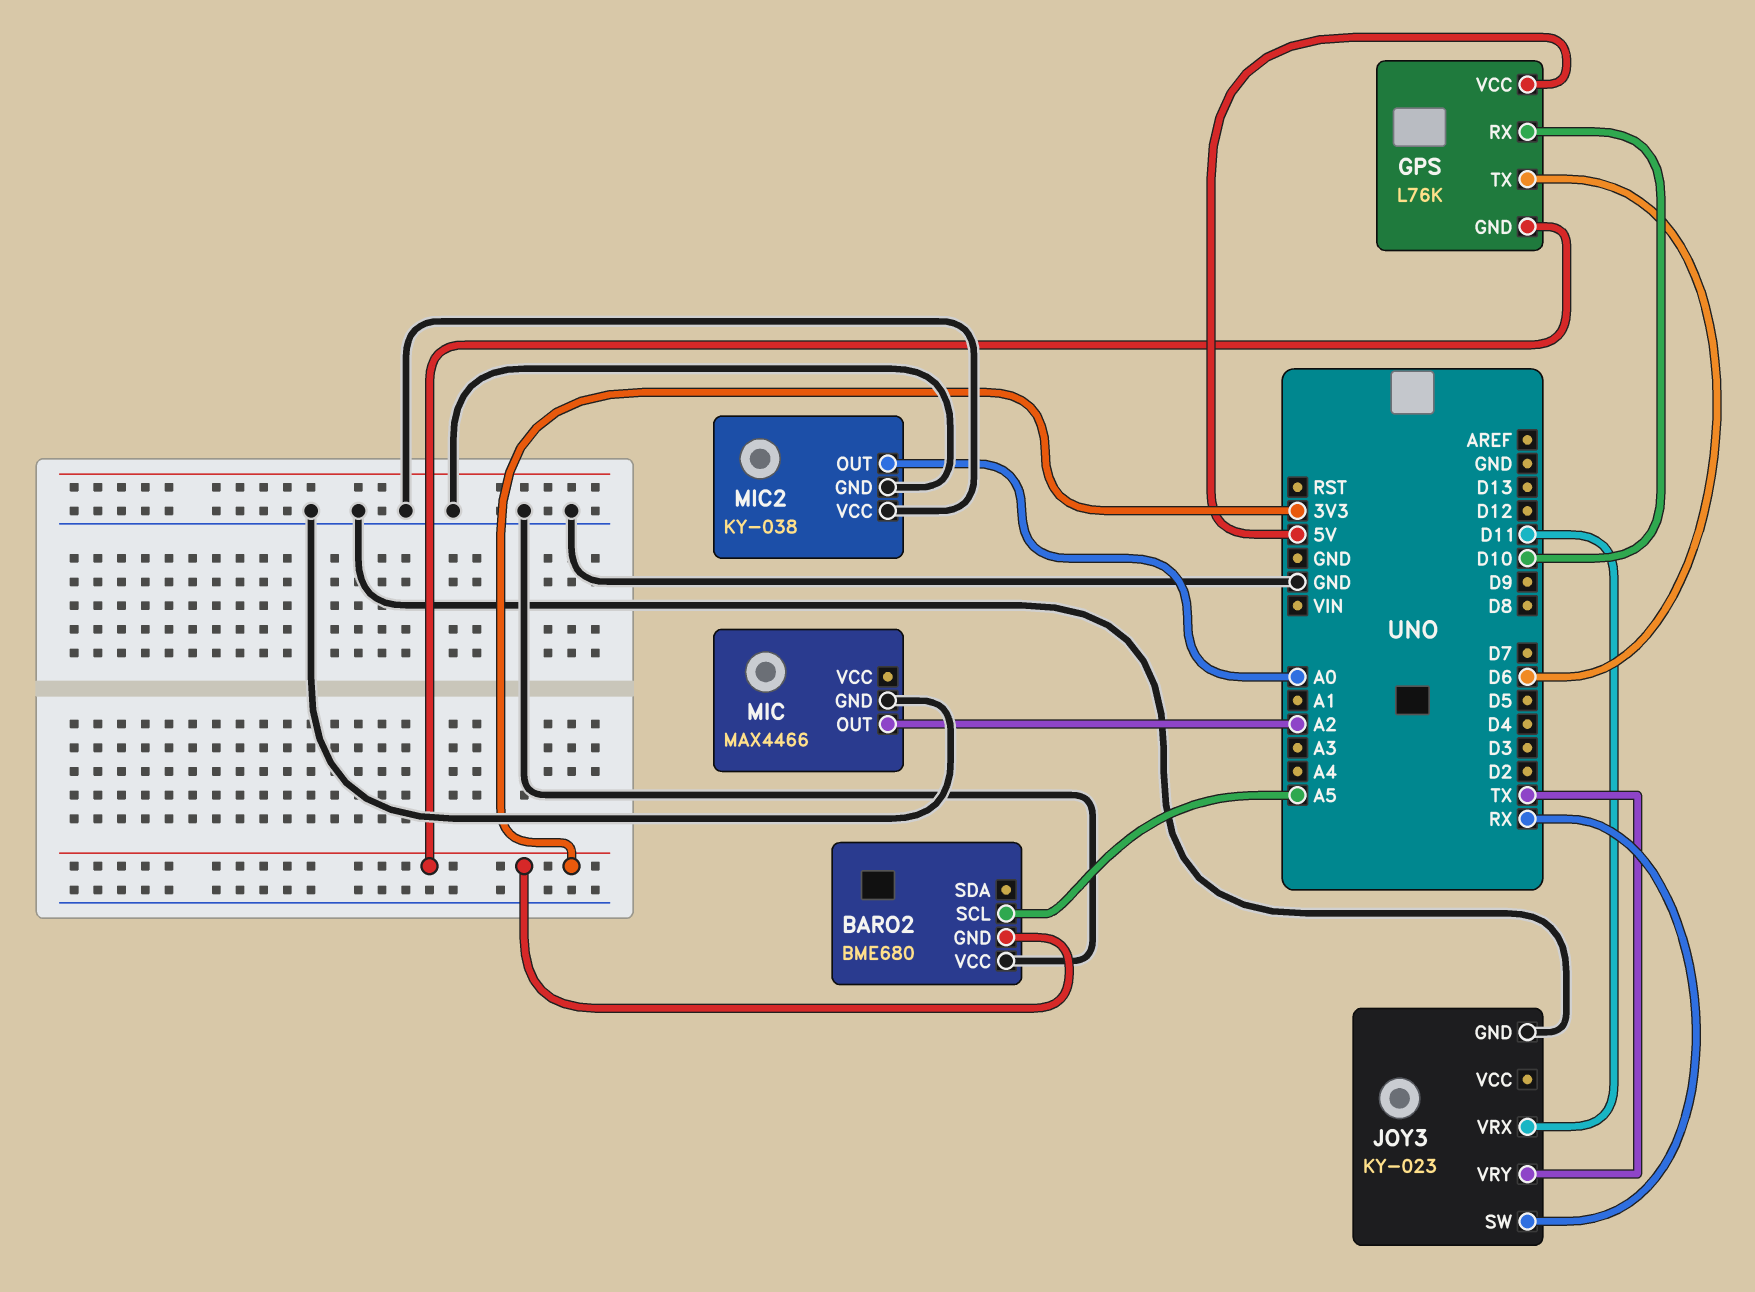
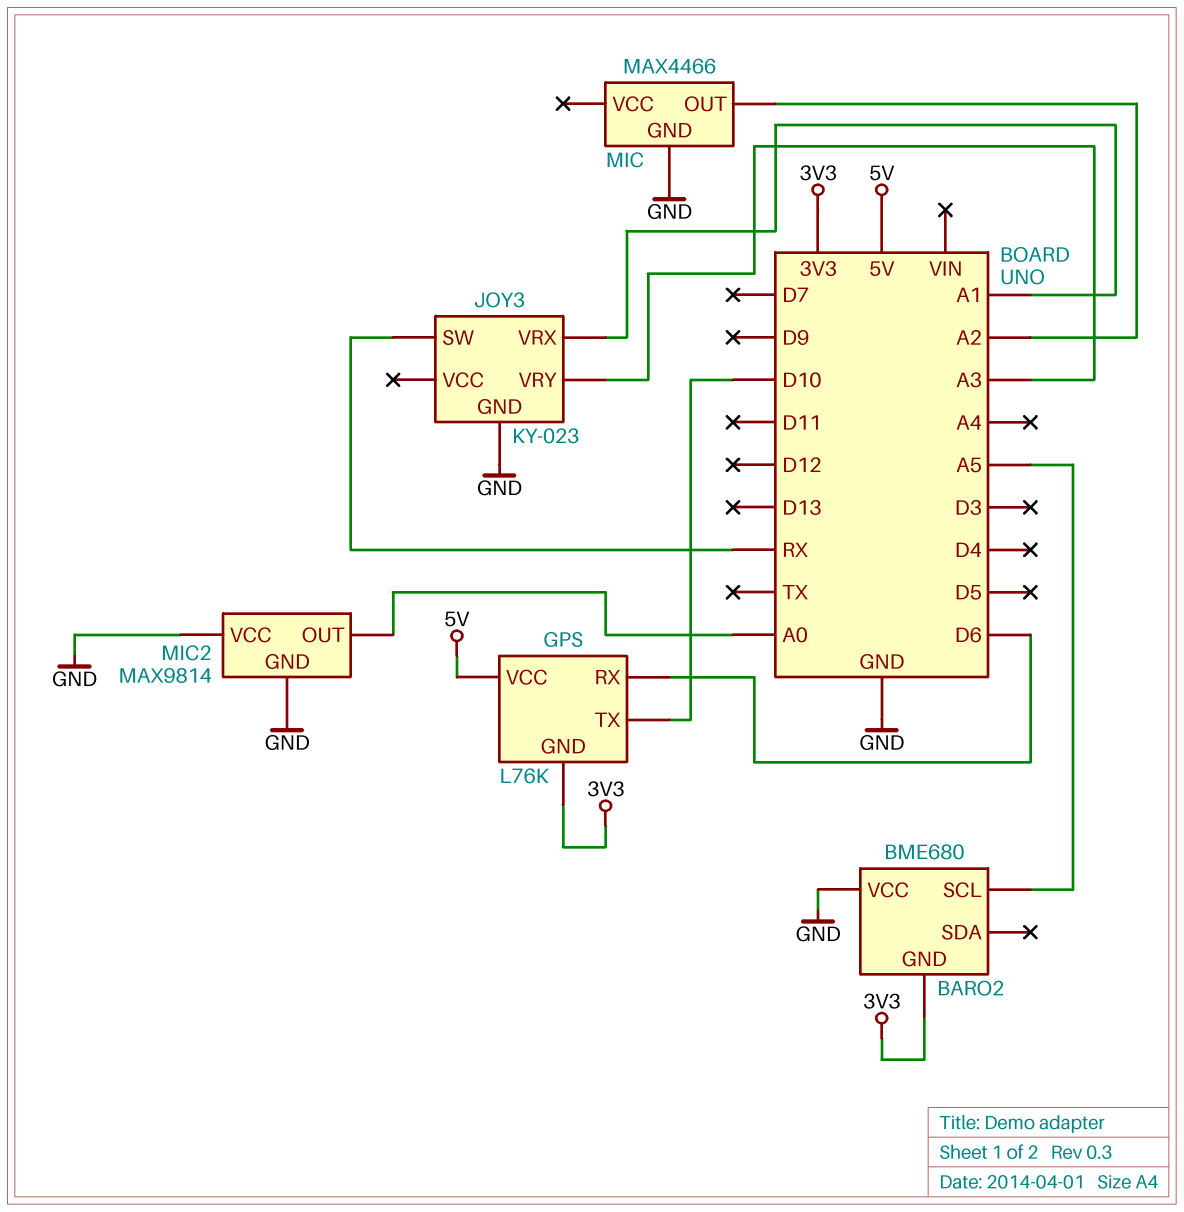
GPS pin RX: D10 -> D6
GPS pin TX: D6 -> D10
JOY3 pin VRX: D11 -> A1
JOY3 pin VRY: TX -> A3
MIC2: KY-038 -> MAX9814

